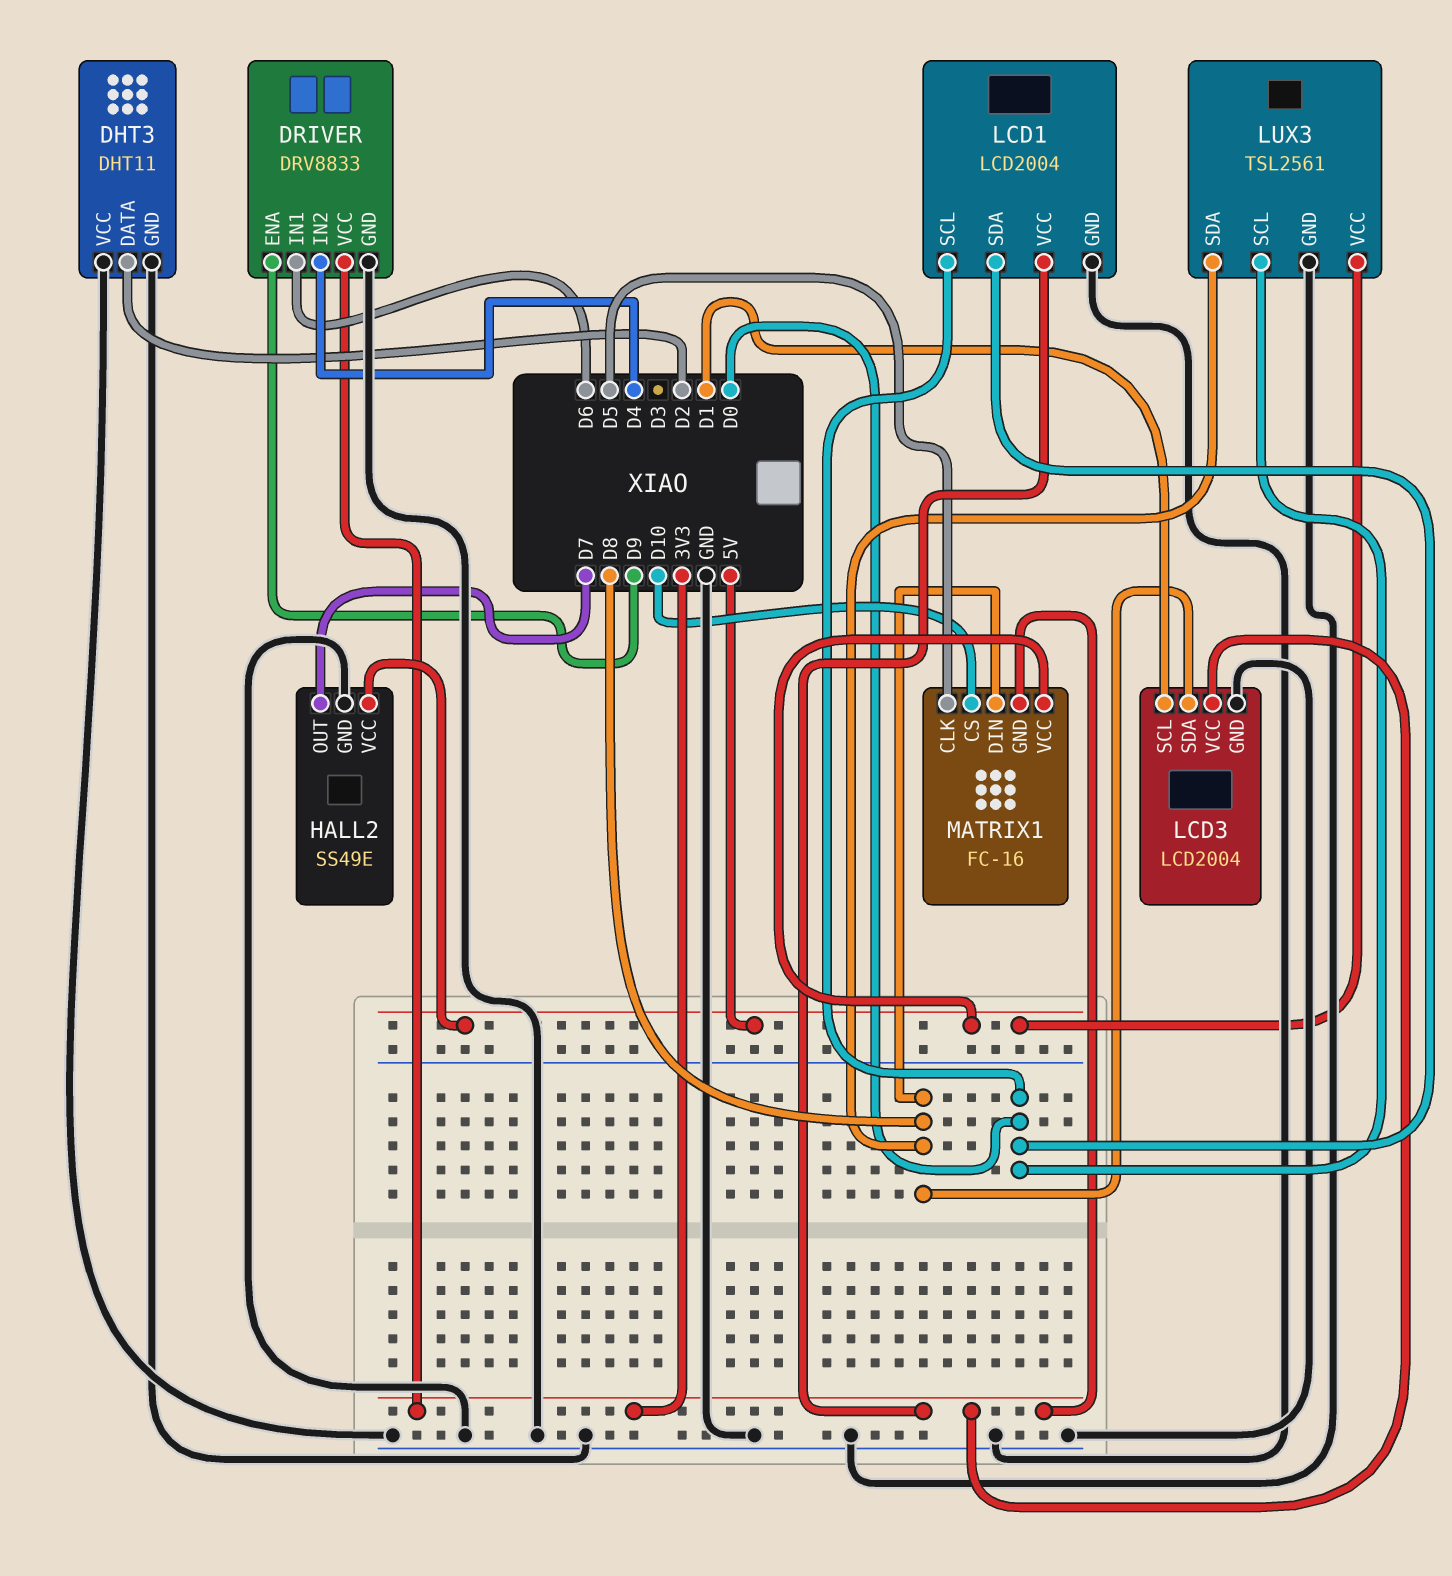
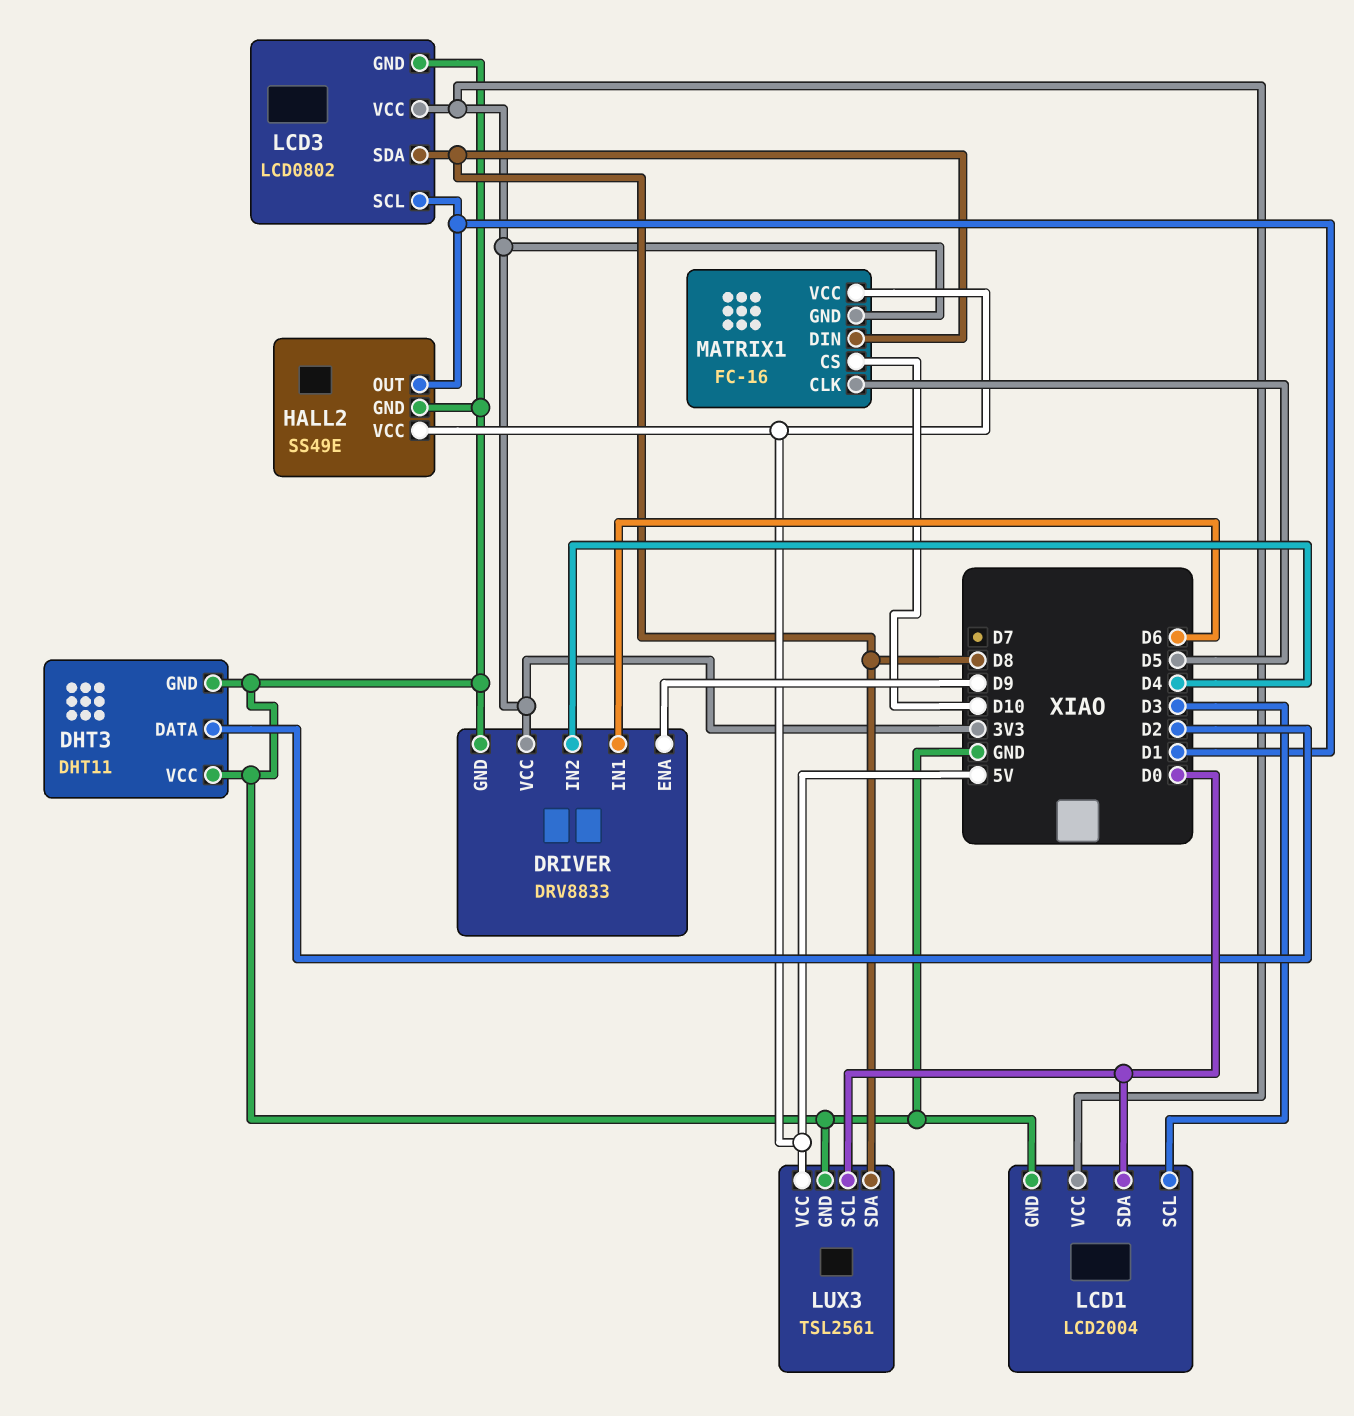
HALL2 pin OUT: D7 -> D1
LCD1 pin SCL: D0 -> D3
LCD3: LCD2004 -> LCD0802

